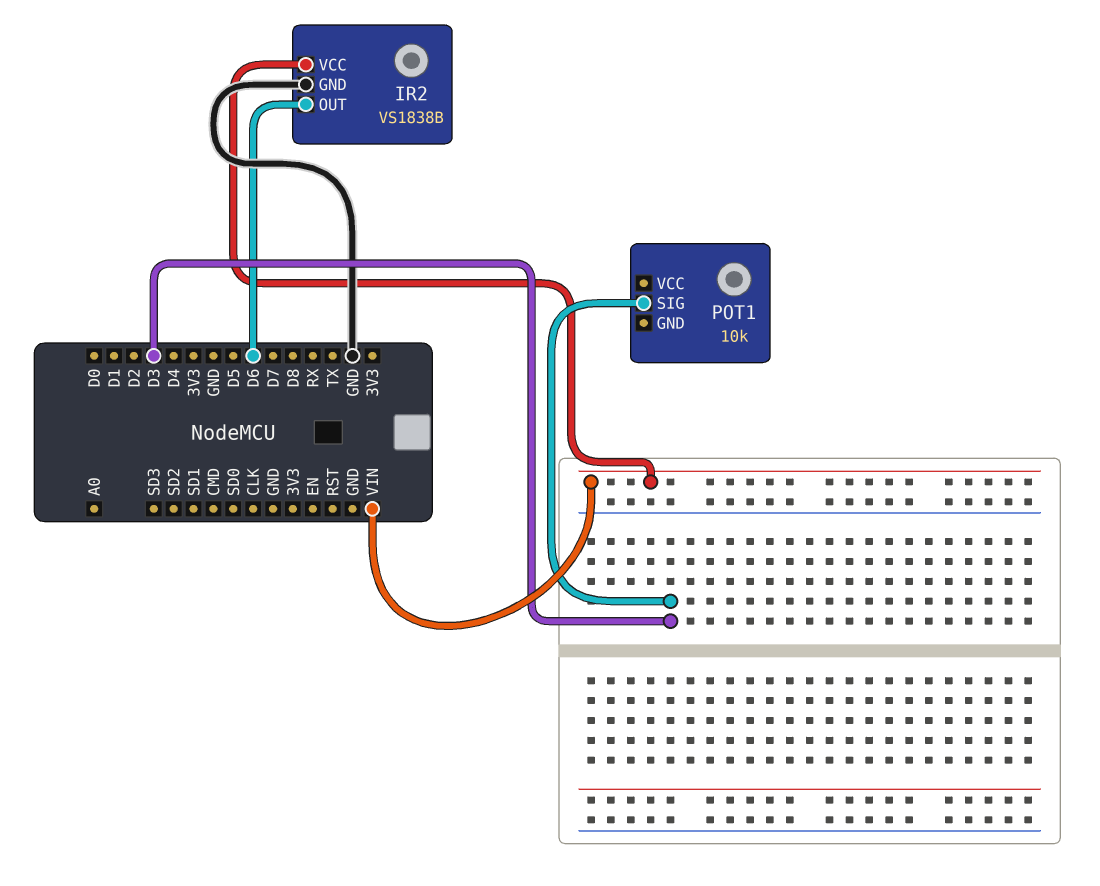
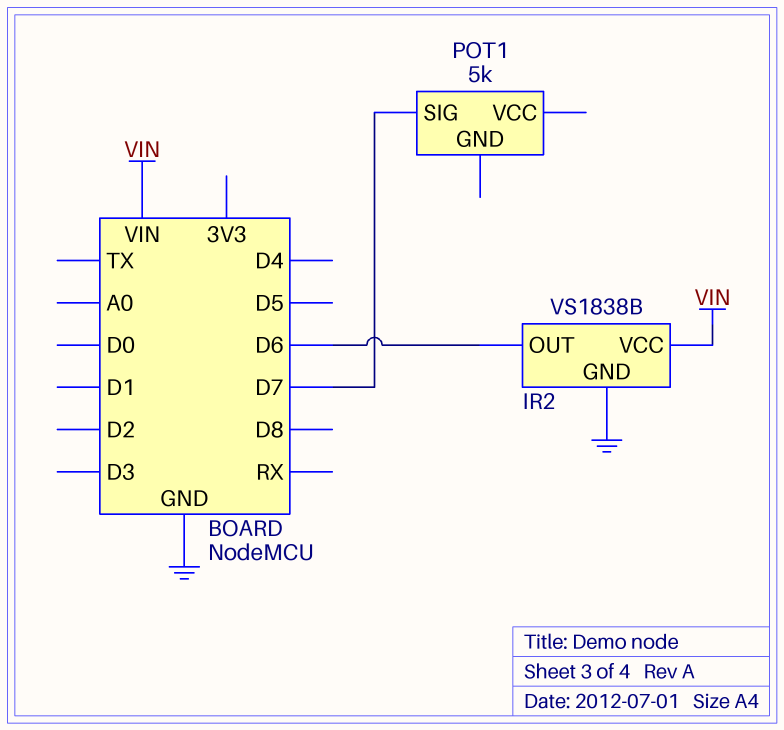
POT1: 10k -> 5k
POT1 pin SIG: D3 -> D7

